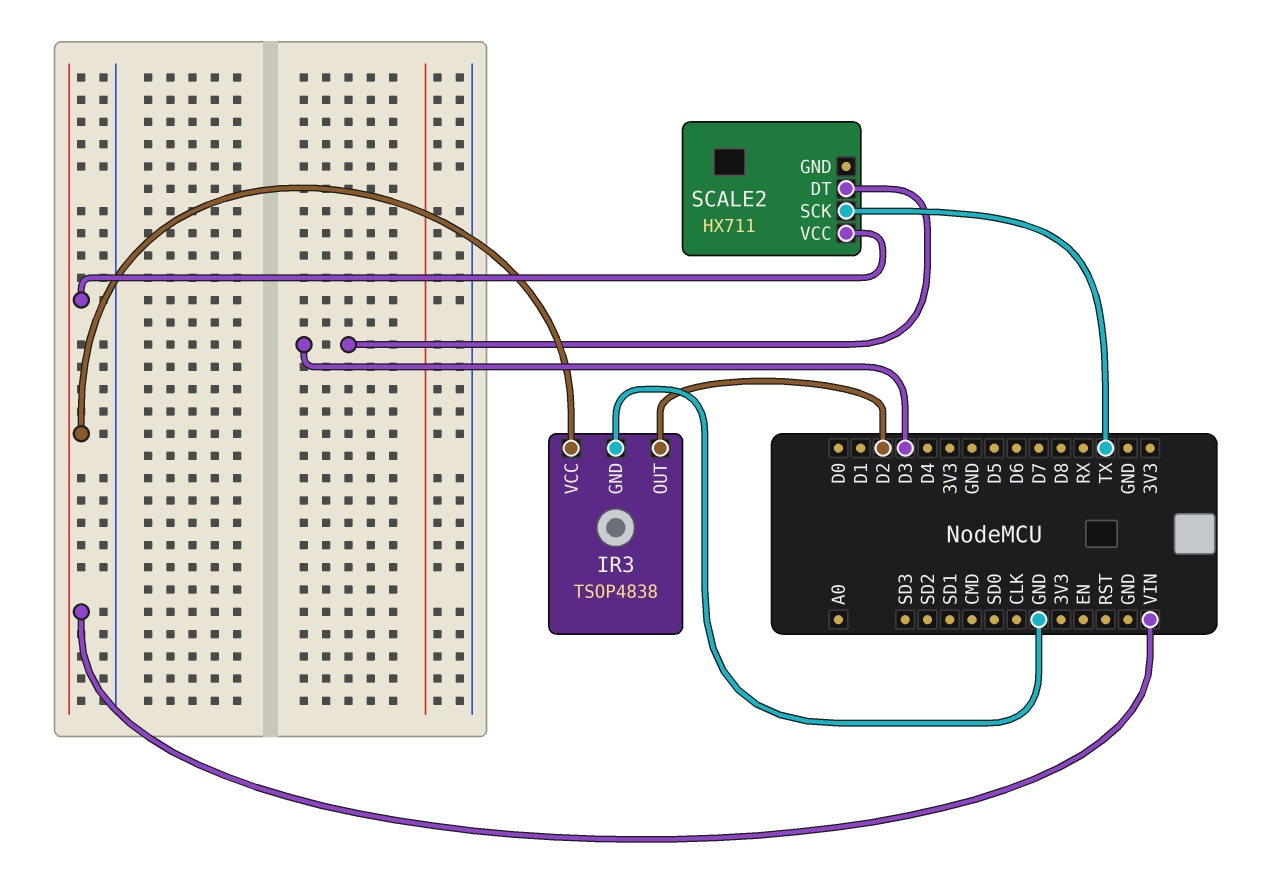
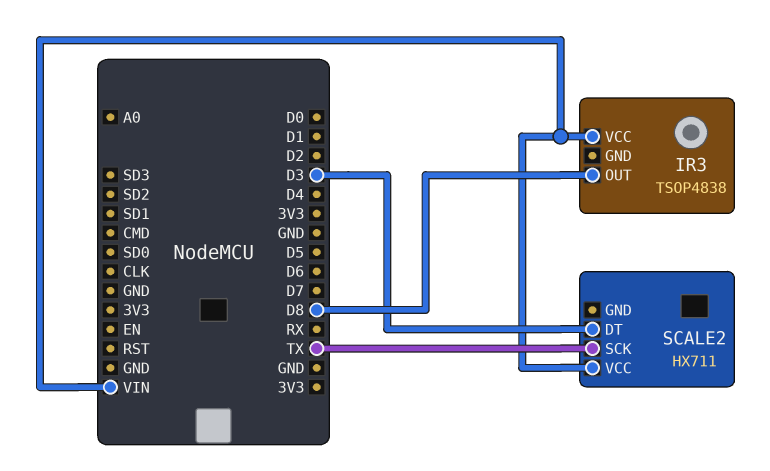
IR3 pin GND: GND -> none
IR3 pin OUT: D2 -> D8

